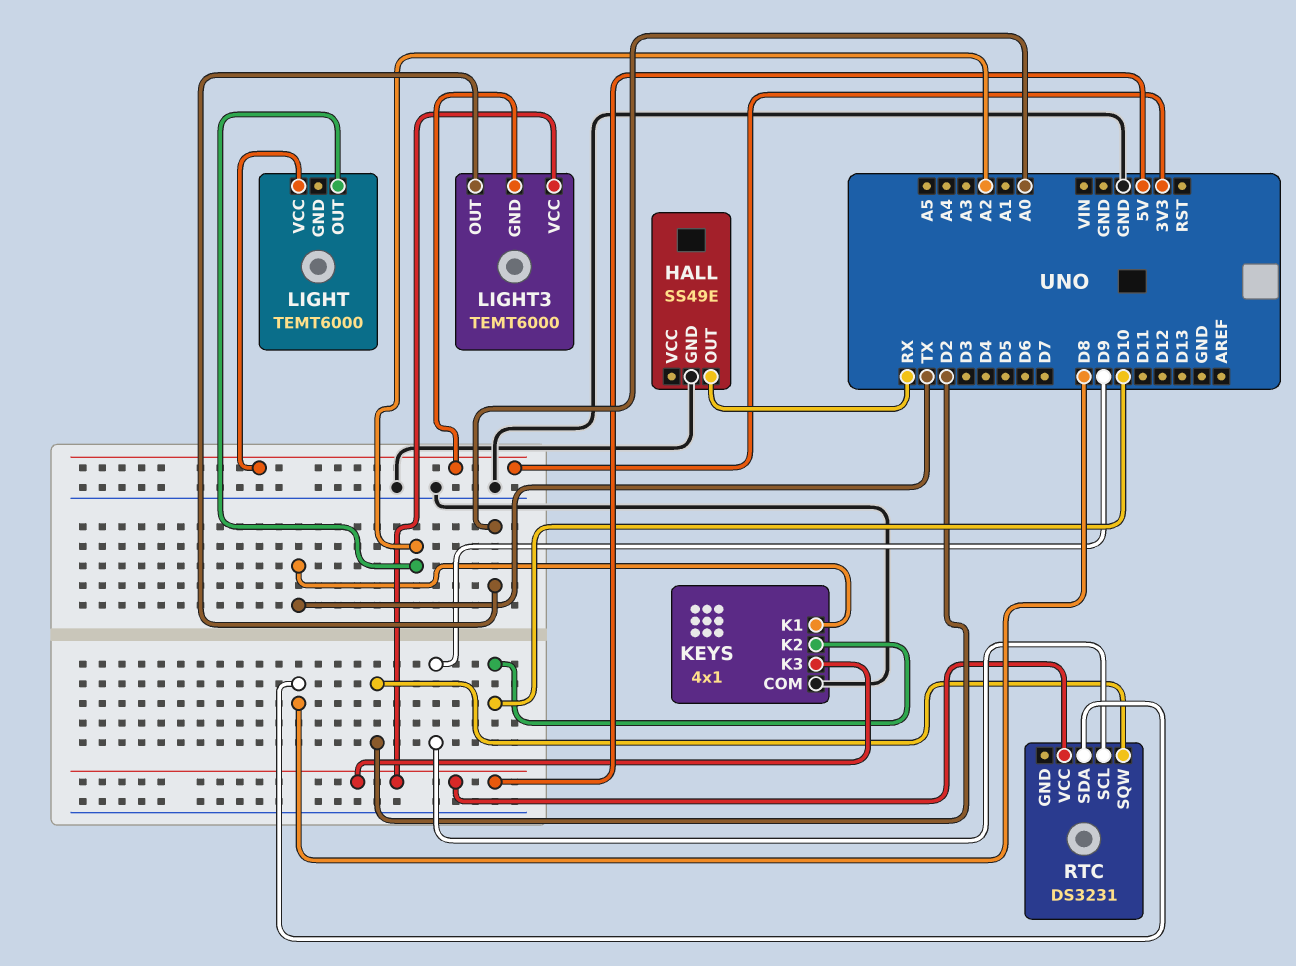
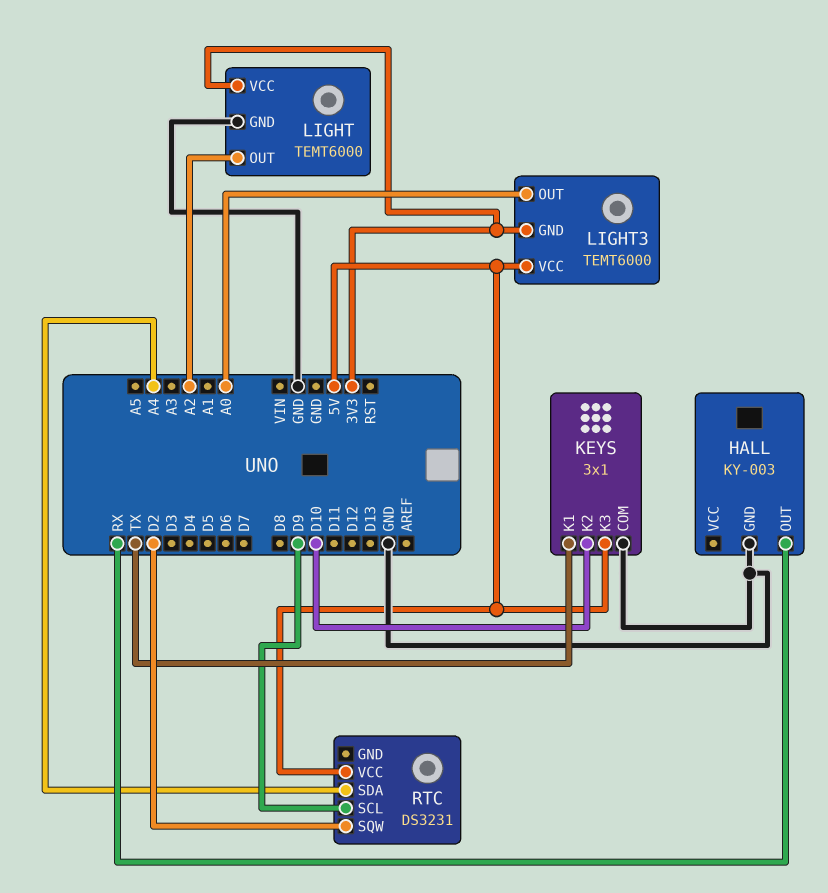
HALL: SS49E -> KY-003
KEYS: 4x1 -> 3x1
LIGHT pin GND: none -> GND
RTC pin SDA: D8 -> A4

